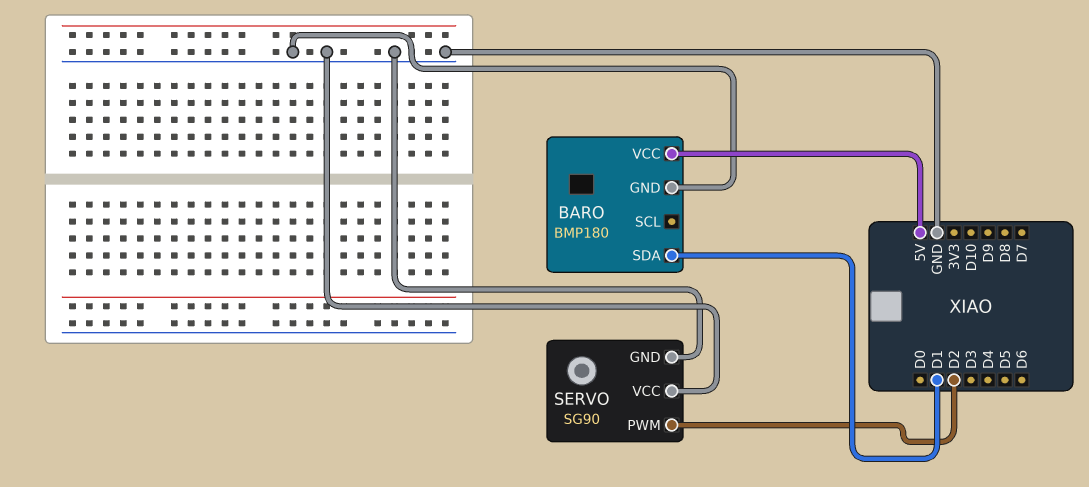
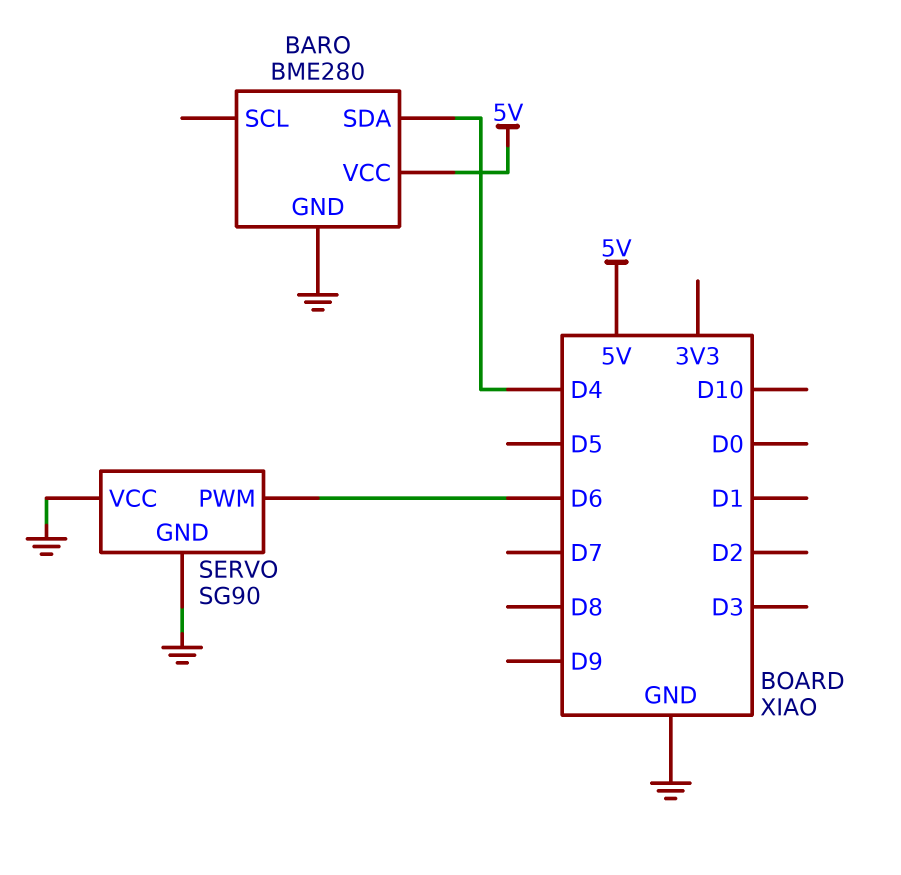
BARO: BMP180 -> BME280
BARO pin SDA: D1 -> D4
SERVO pin PWM: D2 -> D6

